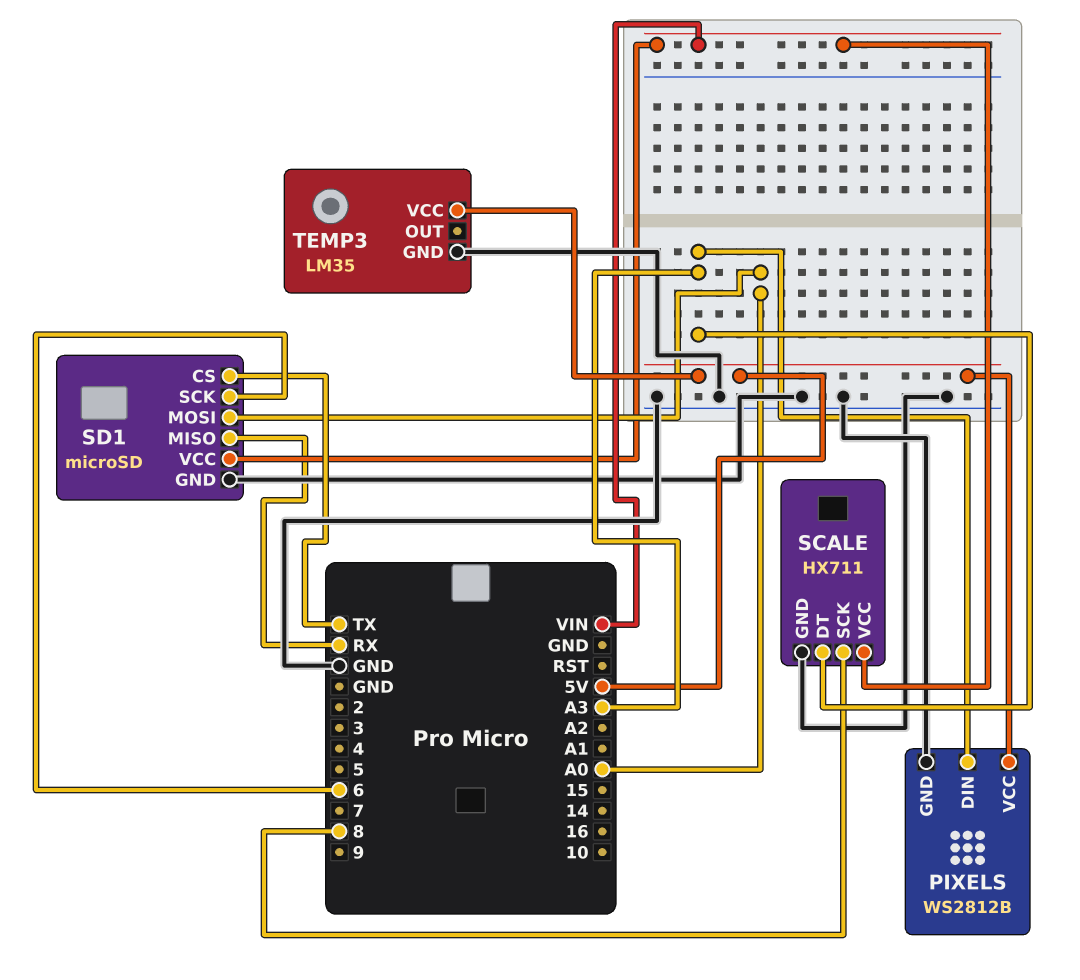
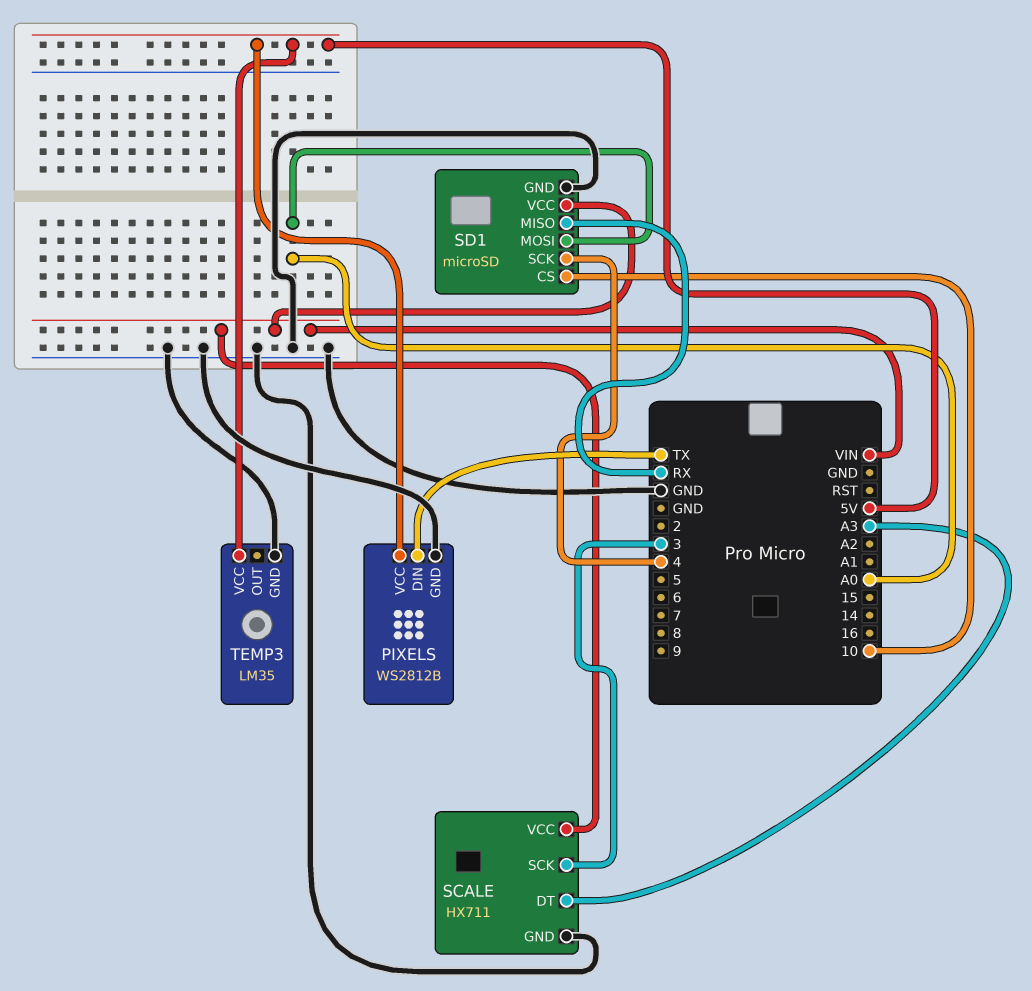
PIXELS pin DIN: A3 -> TX
SCALE pin SCK: 8 -> 3
SD1 pin CS: TX -> 10
SD1 pin SCK: 6 -> 4

